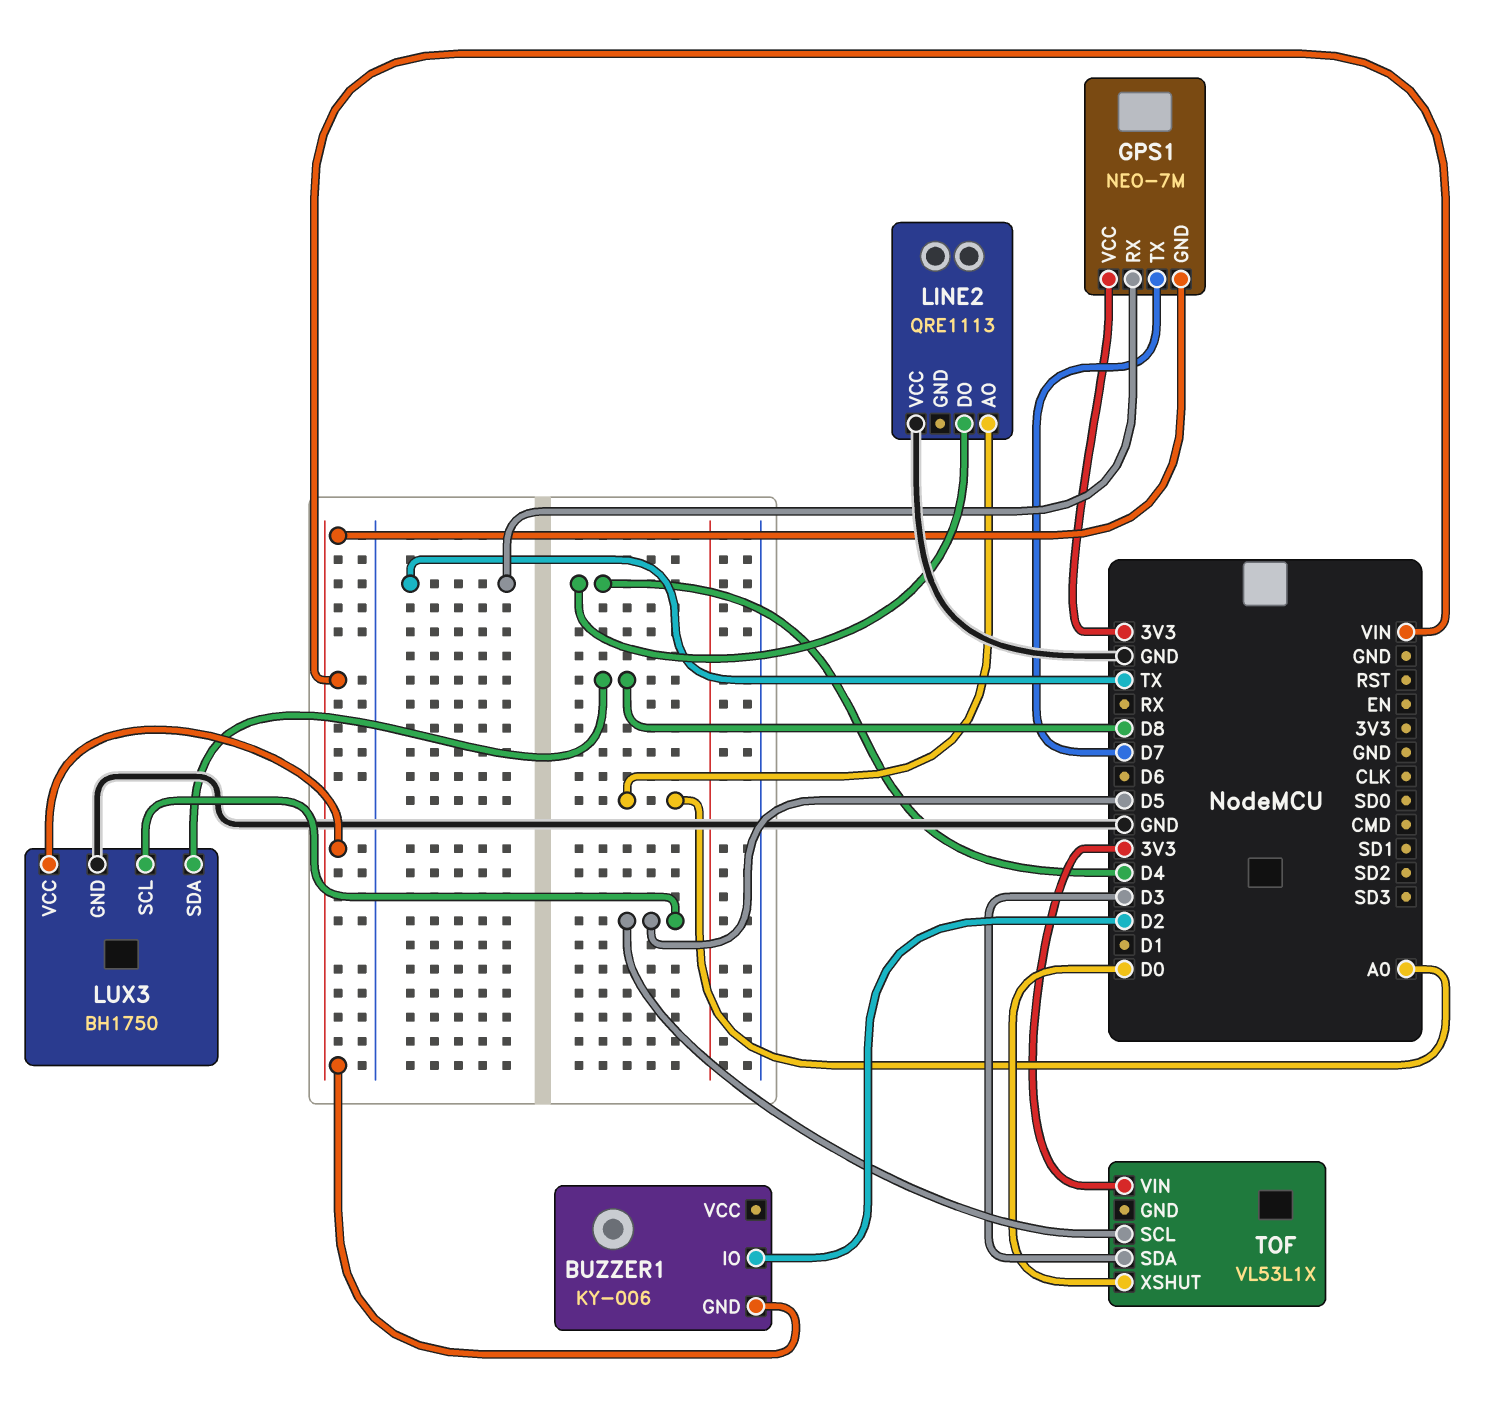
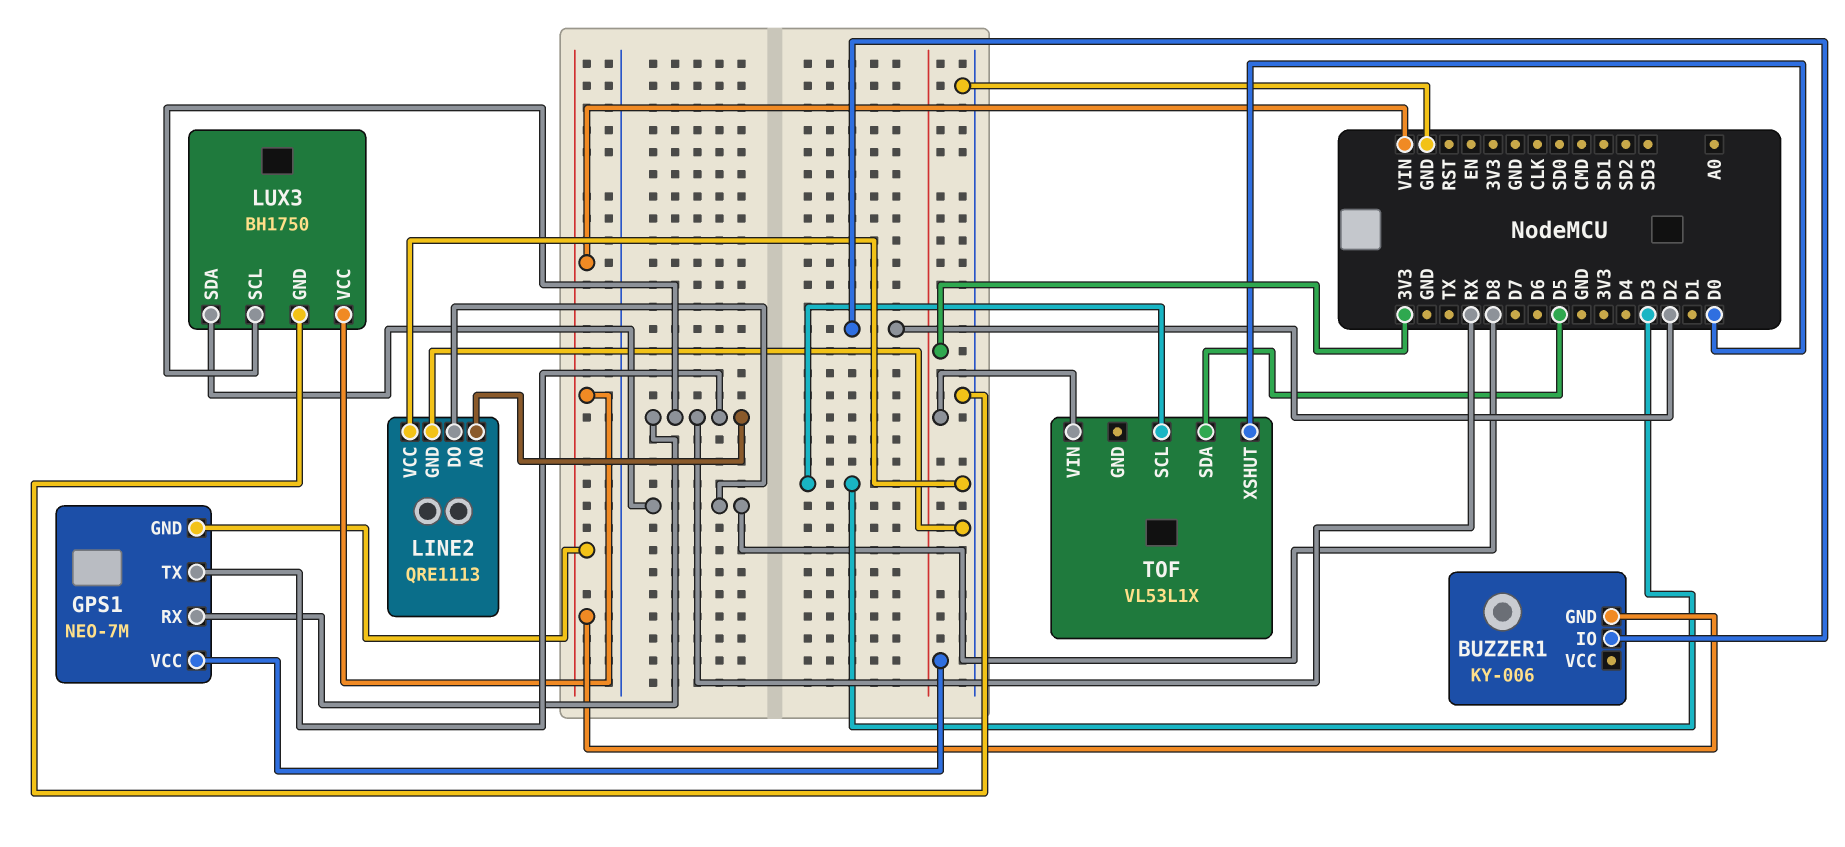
GPS1 pin RX: TX -> RX
GPS1 pin TX: D7 -> RX
LINE2 pin AO: A0 -> RX
LINE2 pin DO: D4 -> D8
LINE2 pin GND: none -> GND
LUX3 pin SCL: D5 -> RX
TOF pin SCL: D5 -> D3
TOF pin SDA: D3 -> D5

